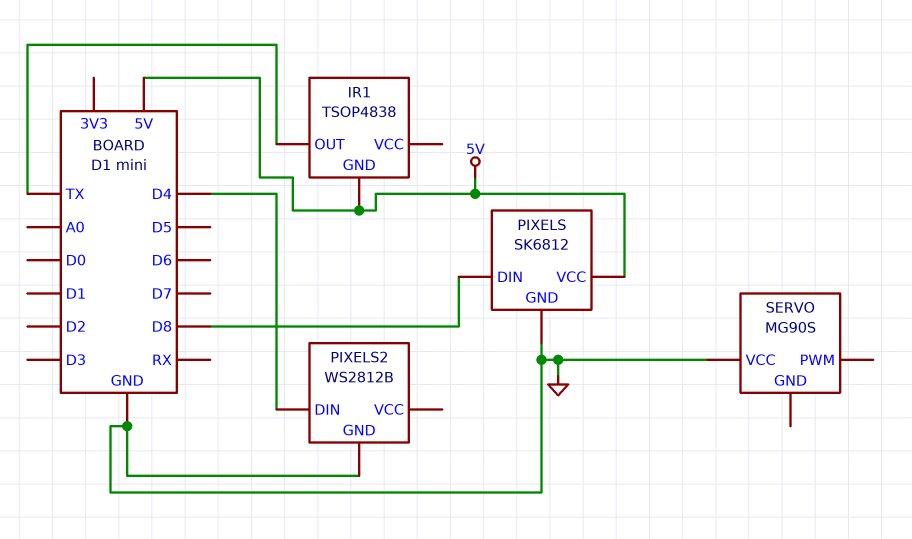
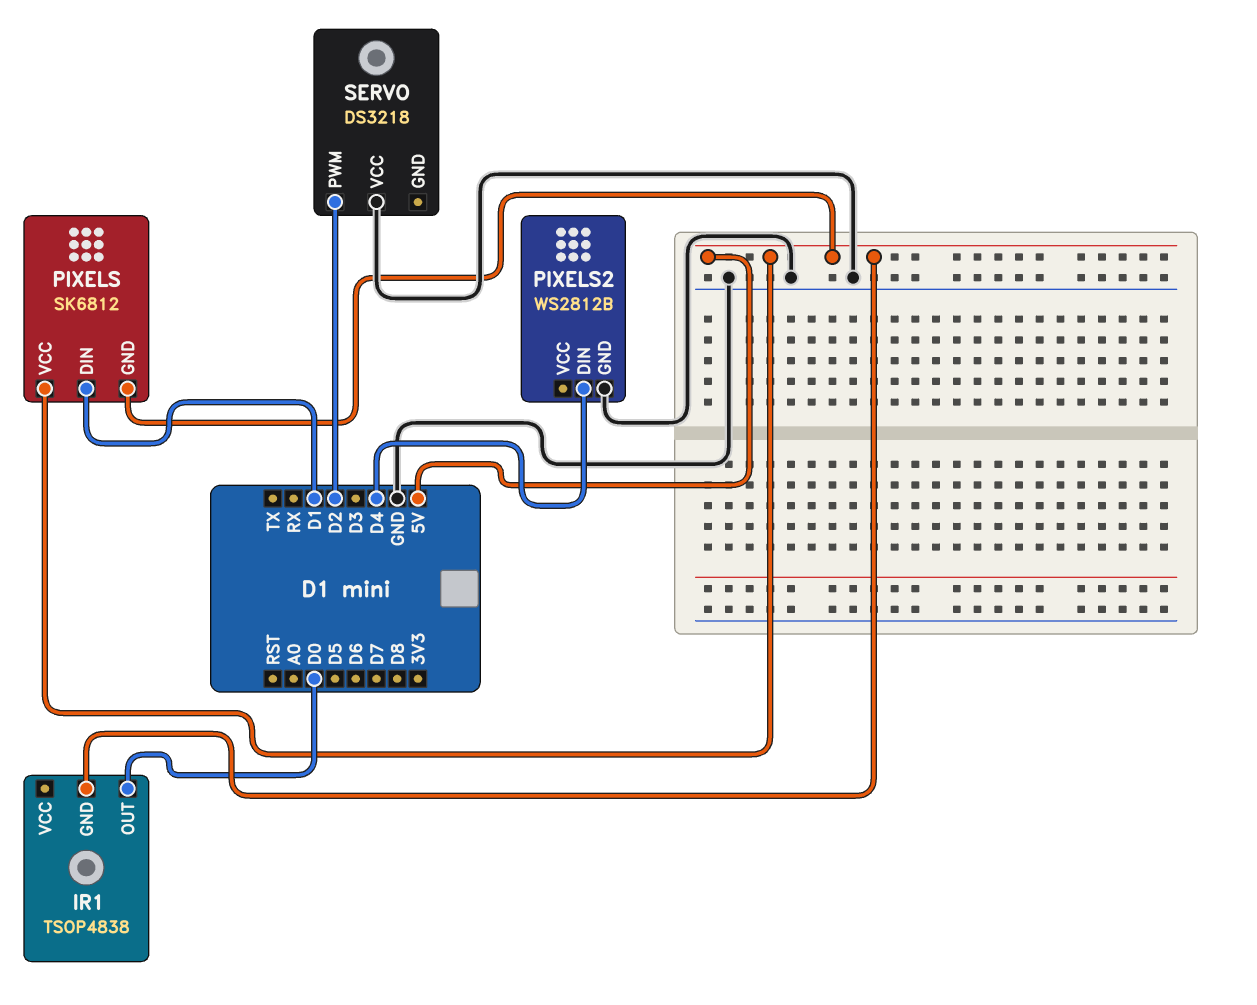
IR1 pin OUT: TX -> D0
PIXELS pin DIN: D8 -> D1
PIXELS pin GND: GND -> 5V
SERVO: MG90S -> DS3218
SERVO pin PWM: none -> D2

